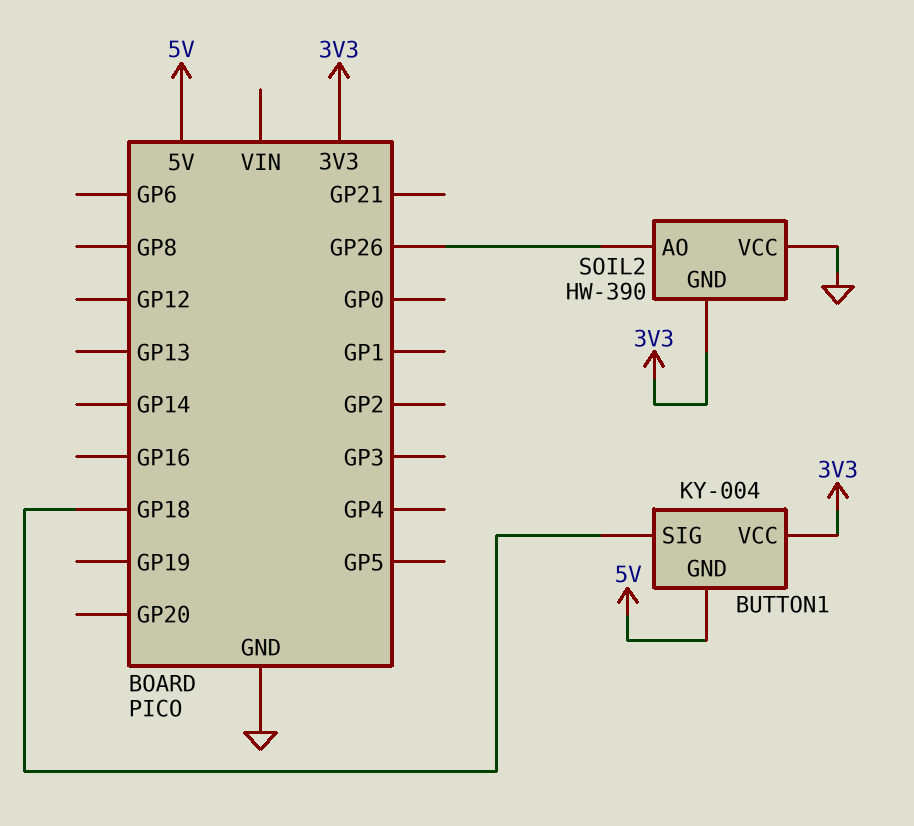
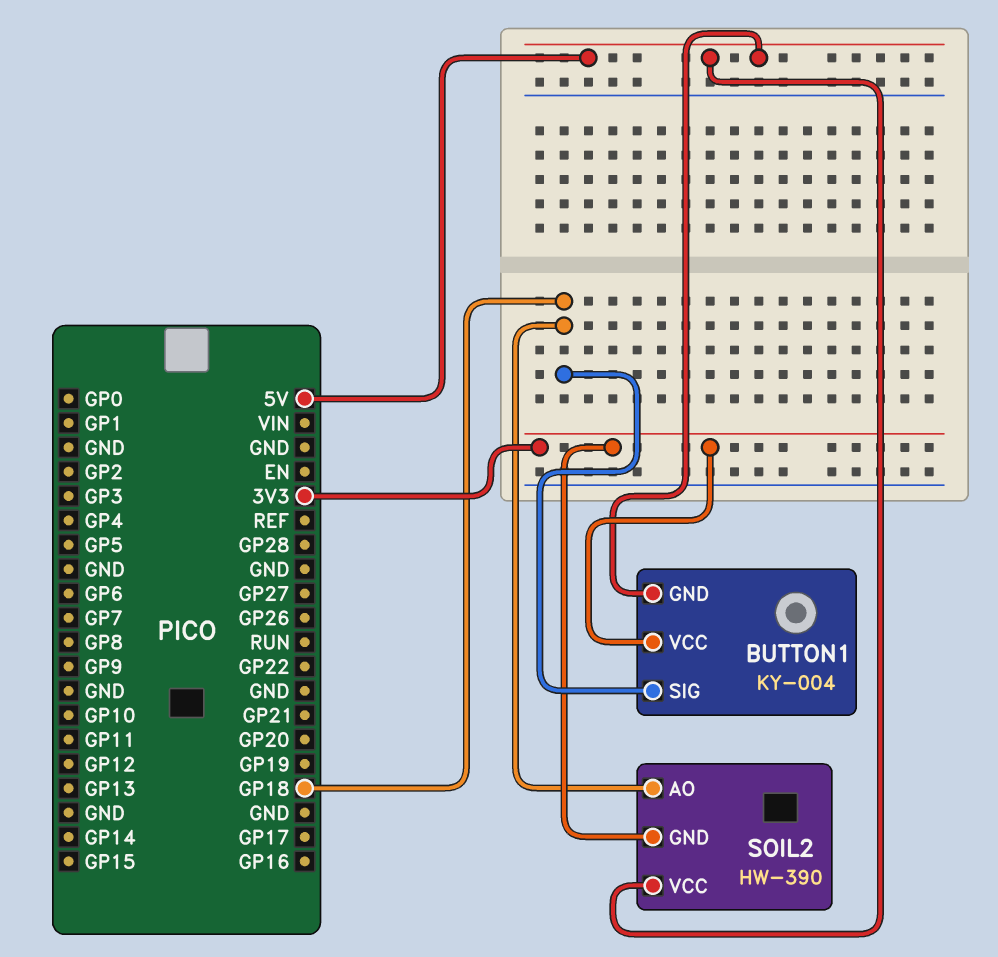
SOIL2 pin AO: GP26 -> GP18
SOIL2 pin VCC: GND -> 5V

